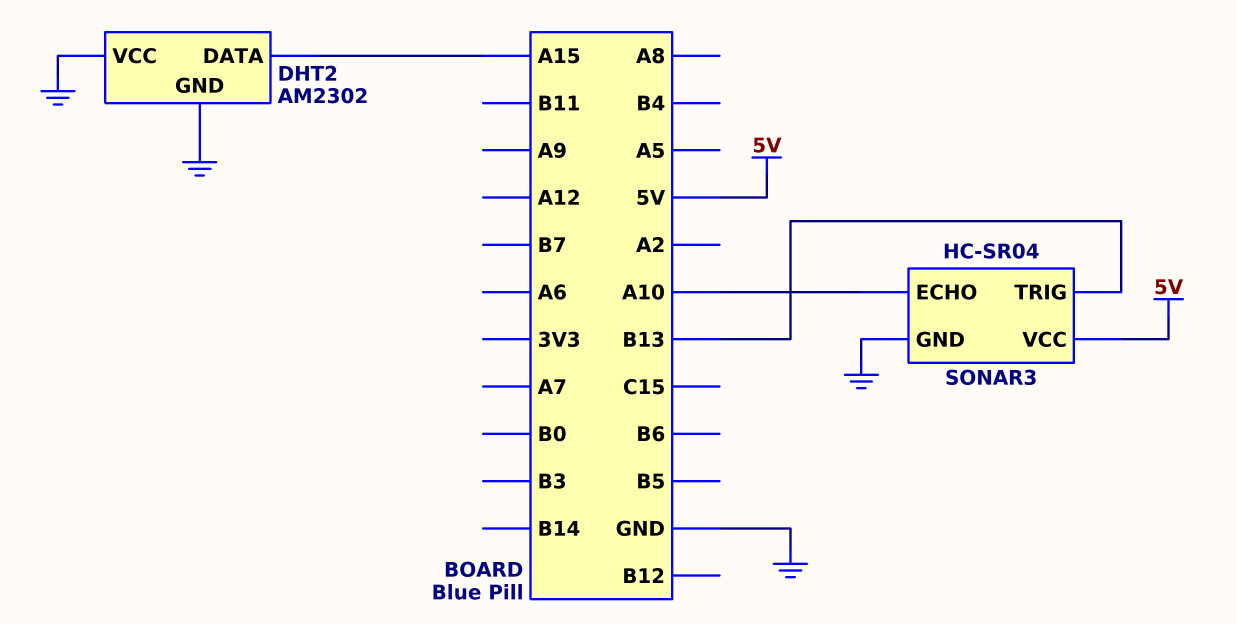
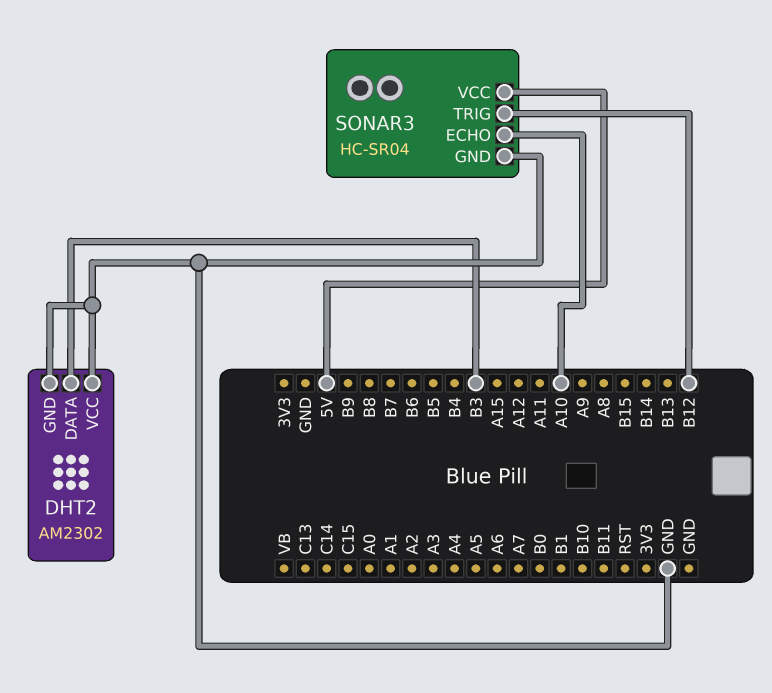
DHT2 pin DATA: A15 -> B3
SONAR3 pin TRIG: B13 -> B12

